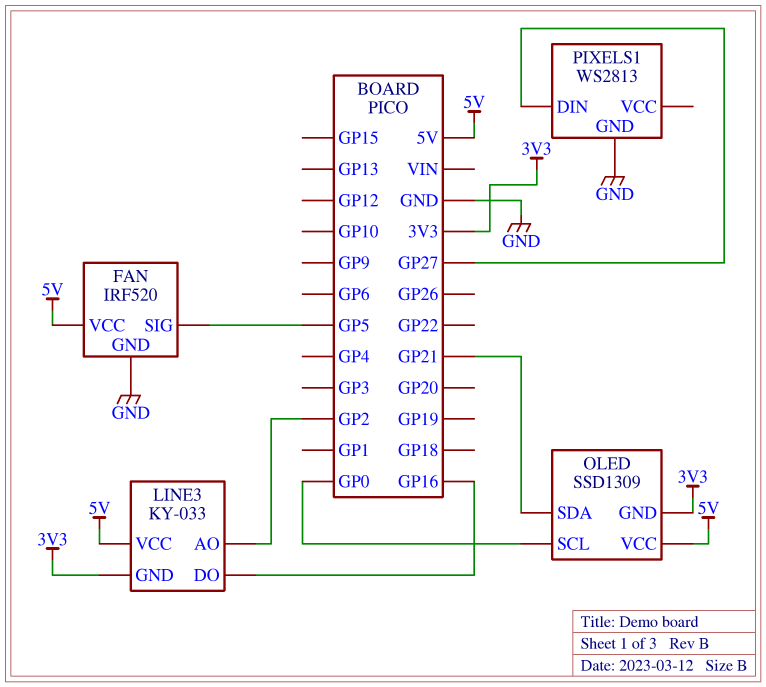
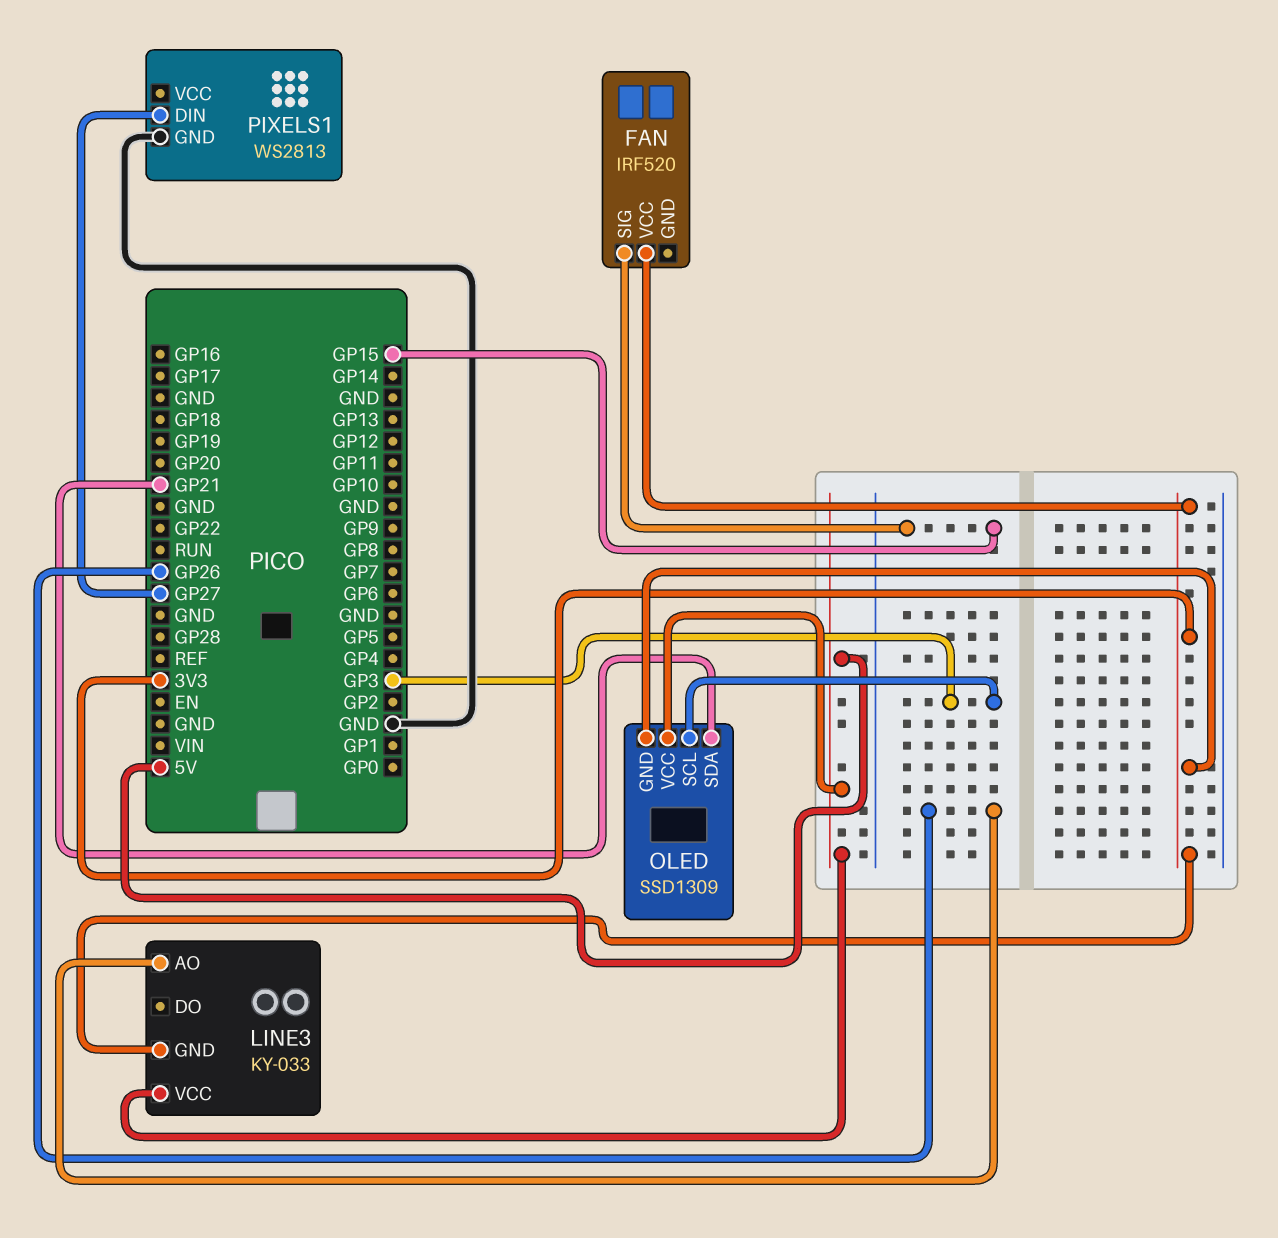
FAN pin GND: GND -> none
FAN pin SIG: GP5 -> GP15
FAN pin VCC: 5V -> 3V3
LINE3 pin AO: GP2 -> GP26
LINE3 pin DO: GP16 -> none
OLED pin SCL: GP0 -> GP3

